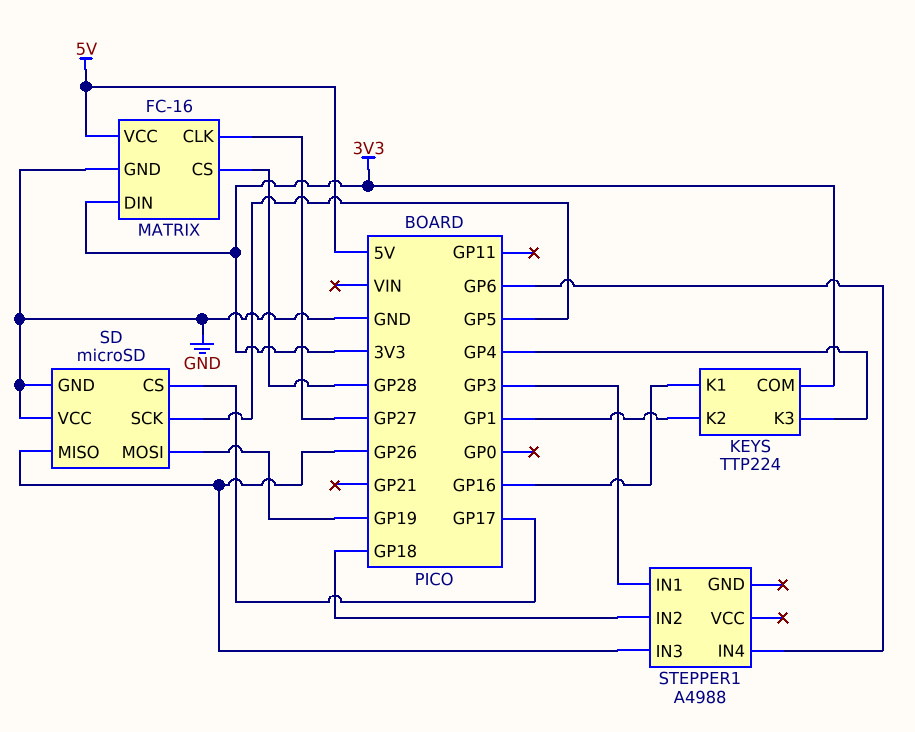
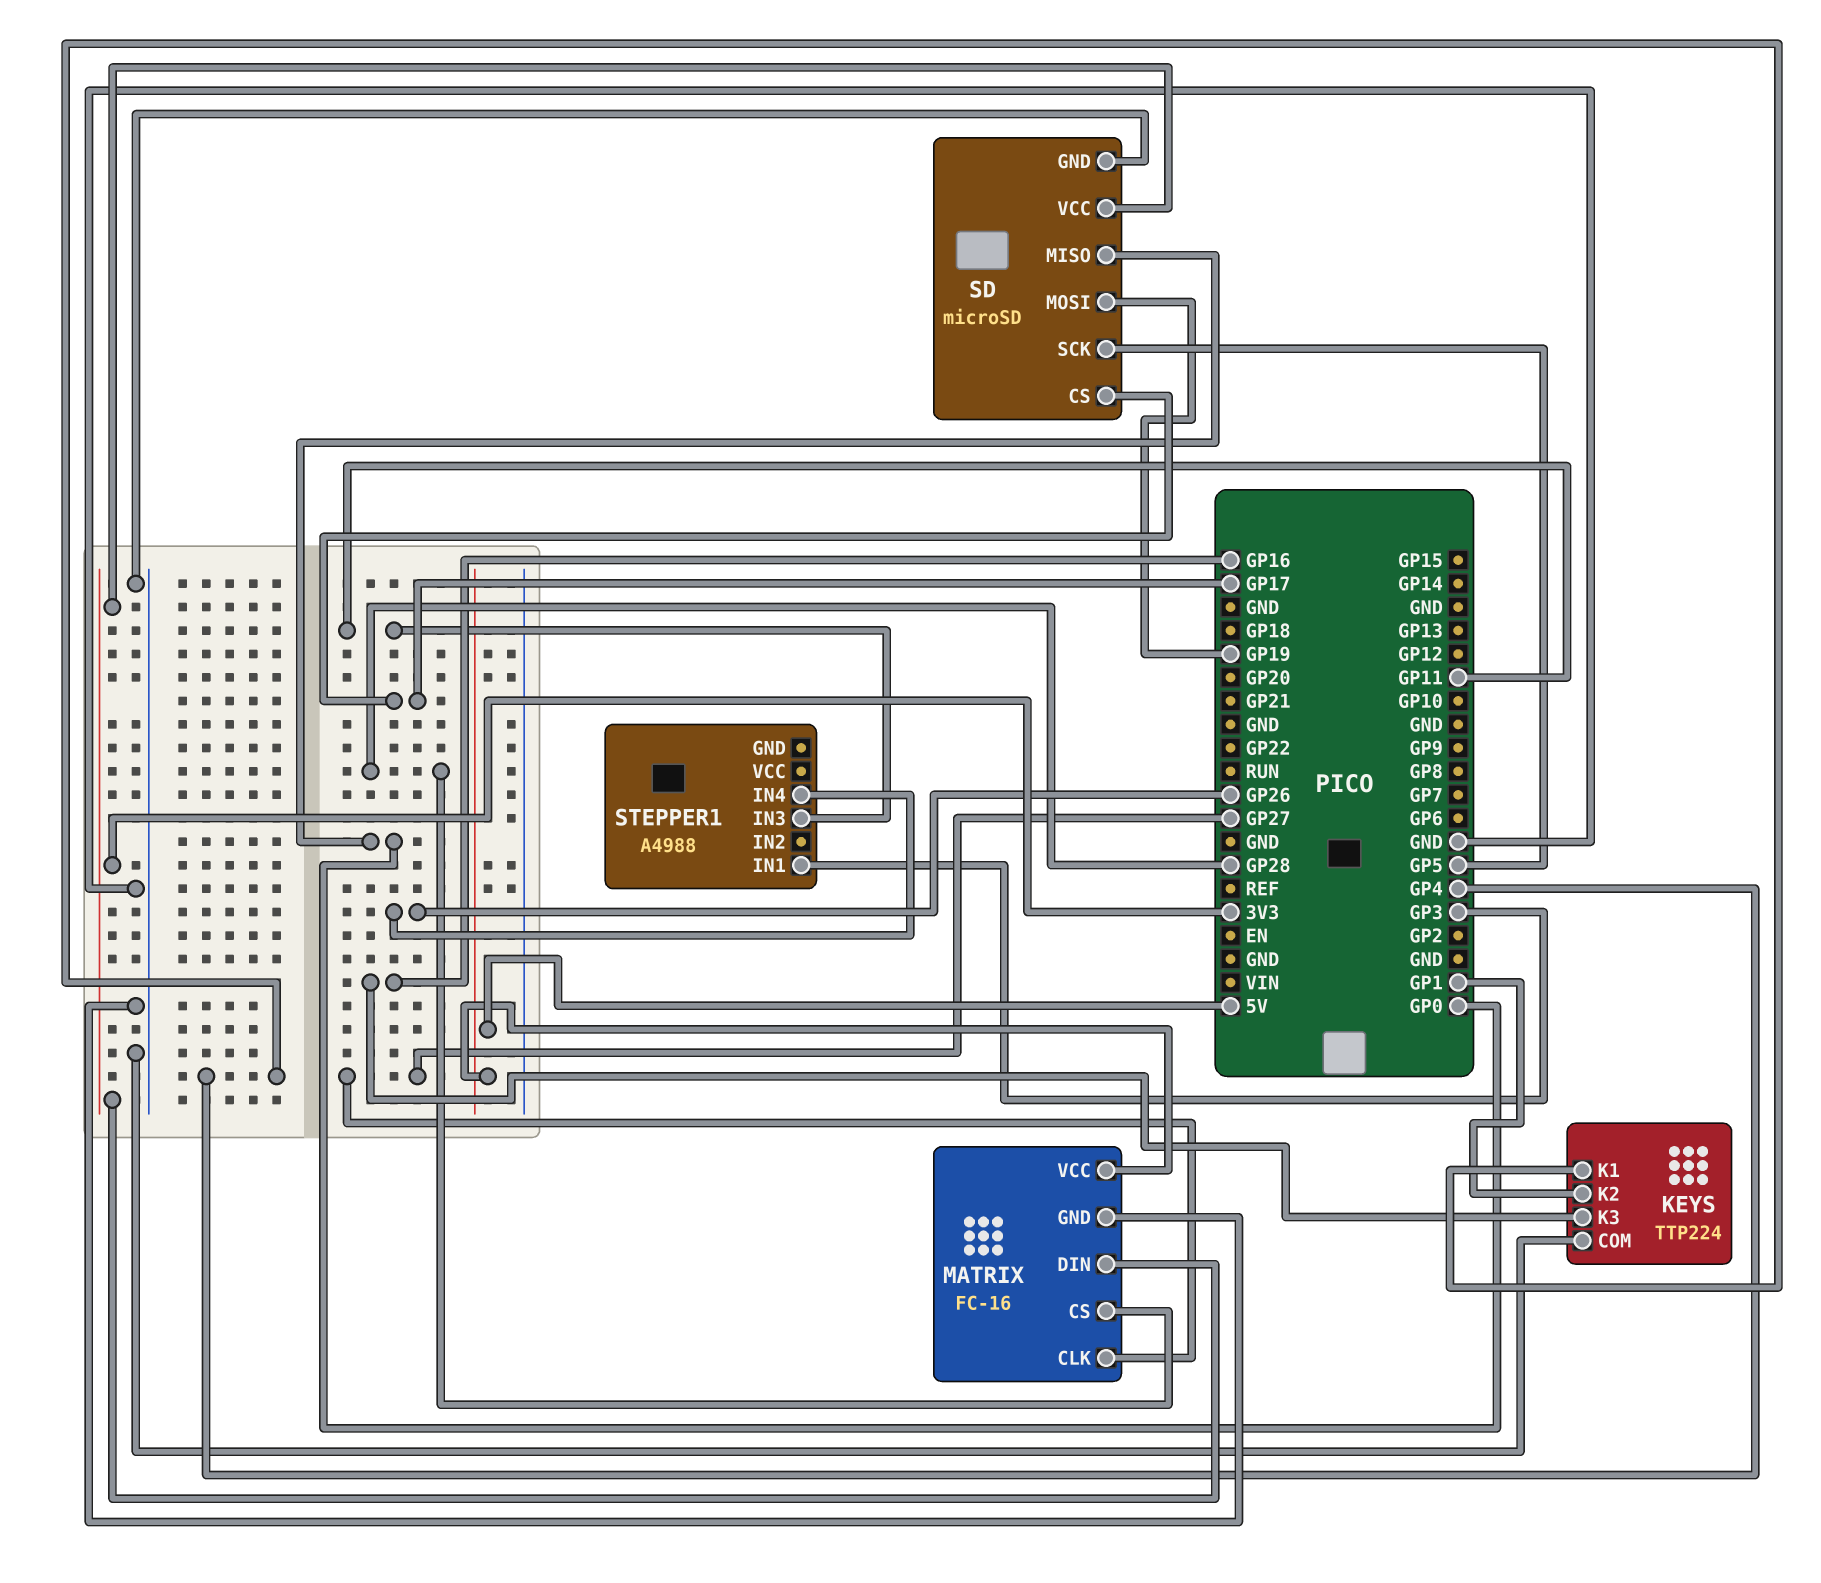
KEYS pin COM: 3V3 -> GND
KEYS pin K1: GP16 -> GP4
KEYS pin K3: GP4 -> GP16
SD pin MISO: GP26 -> GP0
SD pin VCC: GND -> 3V3
STEPPER1 pin IN2: GP18 -> none
STEPPER1 pin IN3: GP26 -> GP11
STEPPER1 pin IN4: GP6 -> GP26

